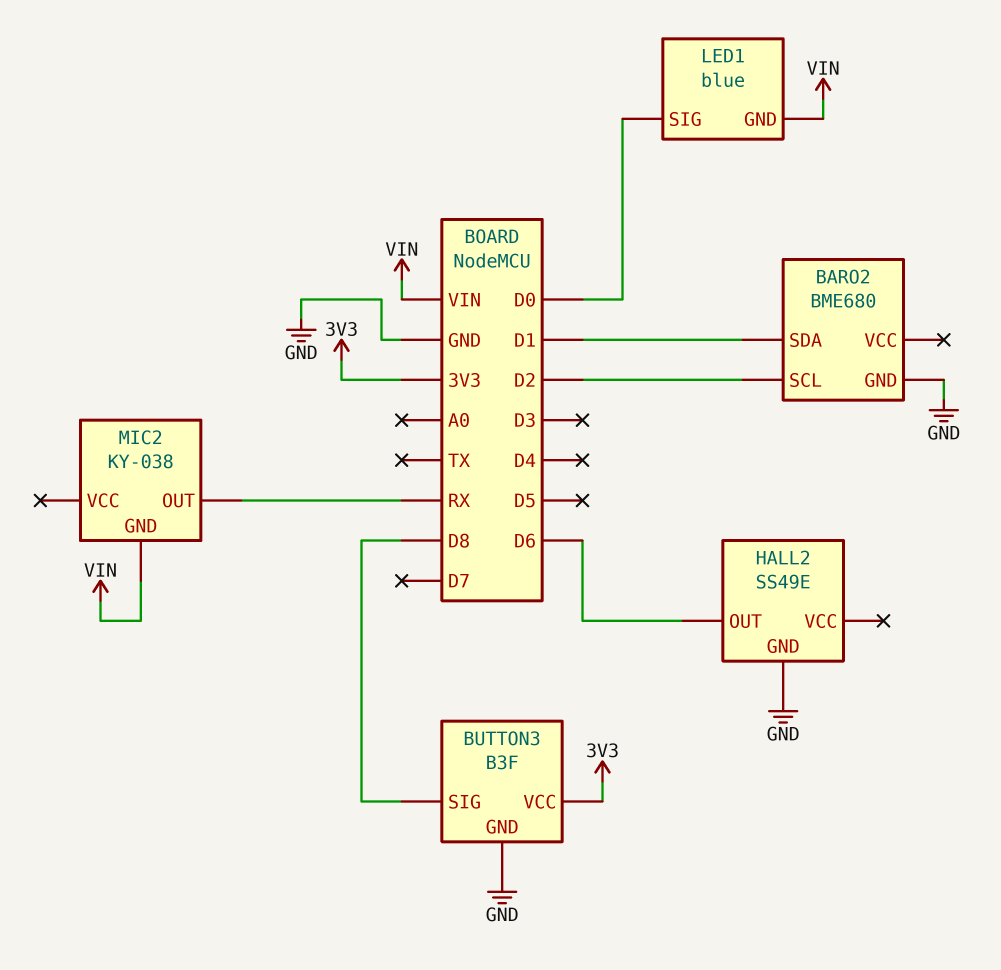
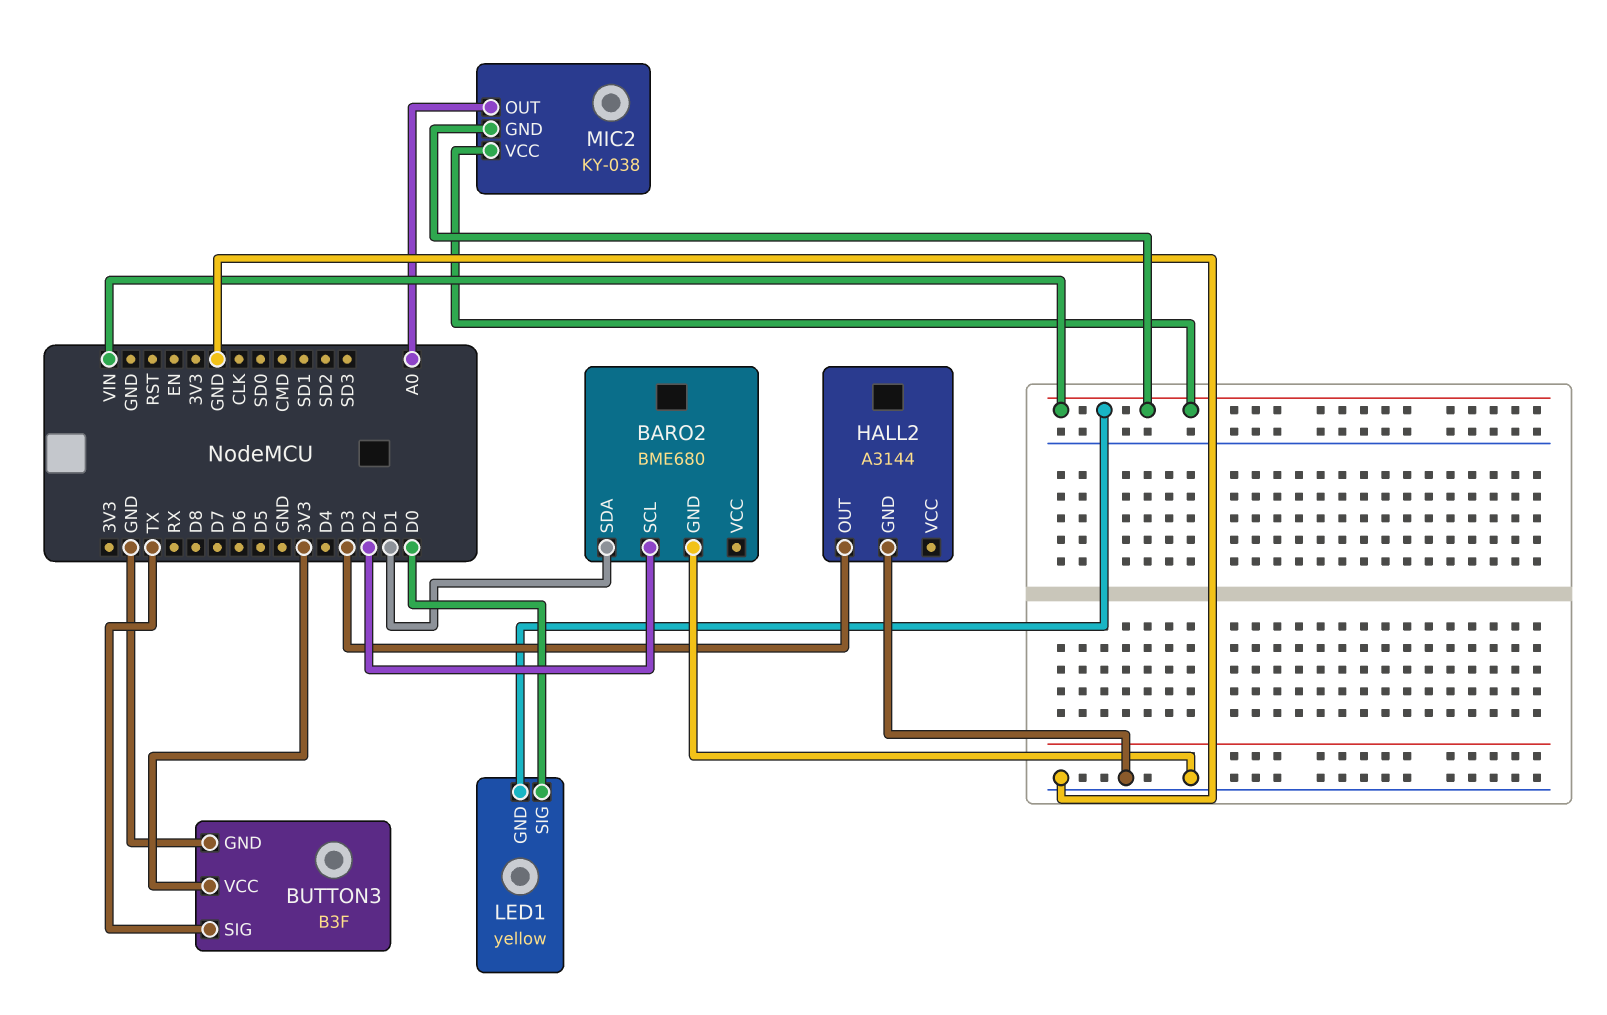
BUTTON3 pin SIG: D8 -> TX
HALL2: SS49E -> A3144
HALL2 pin OUT: D6 -> D3
LED1: blue -> yellow
MIC2 pin OUT: RX -> A0
MIC2 pin VCC: none -> VIN

